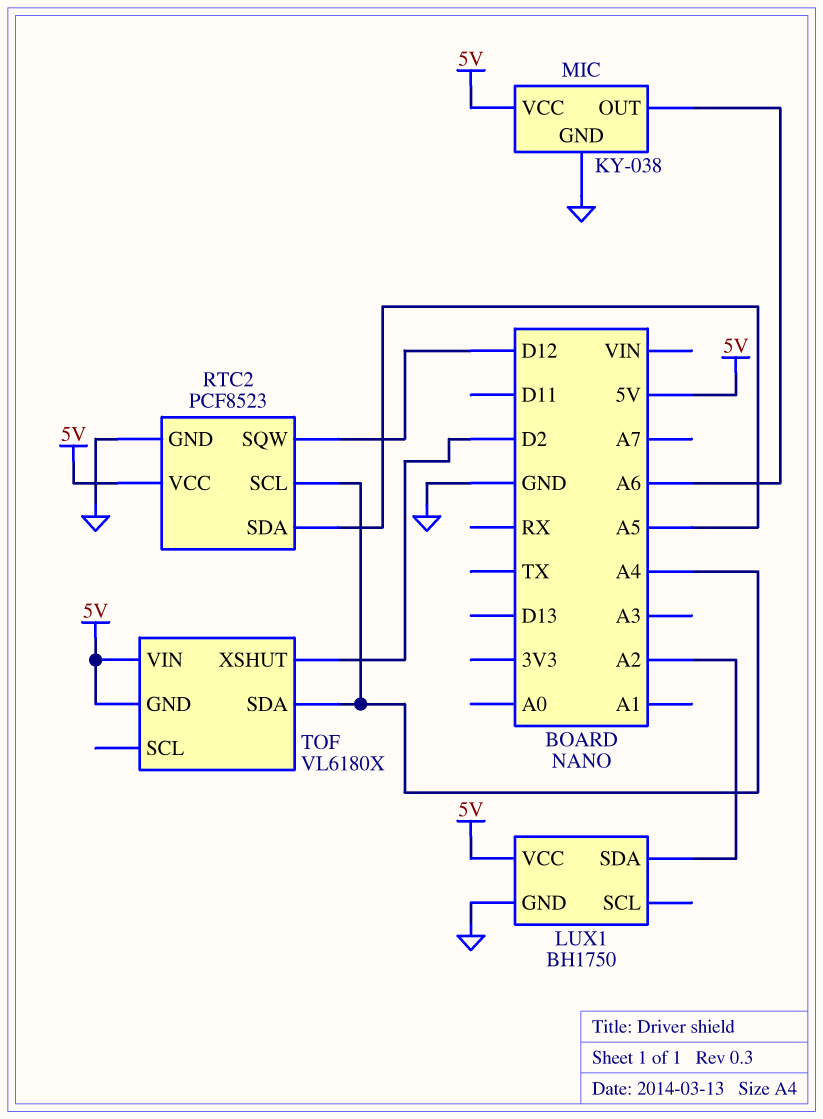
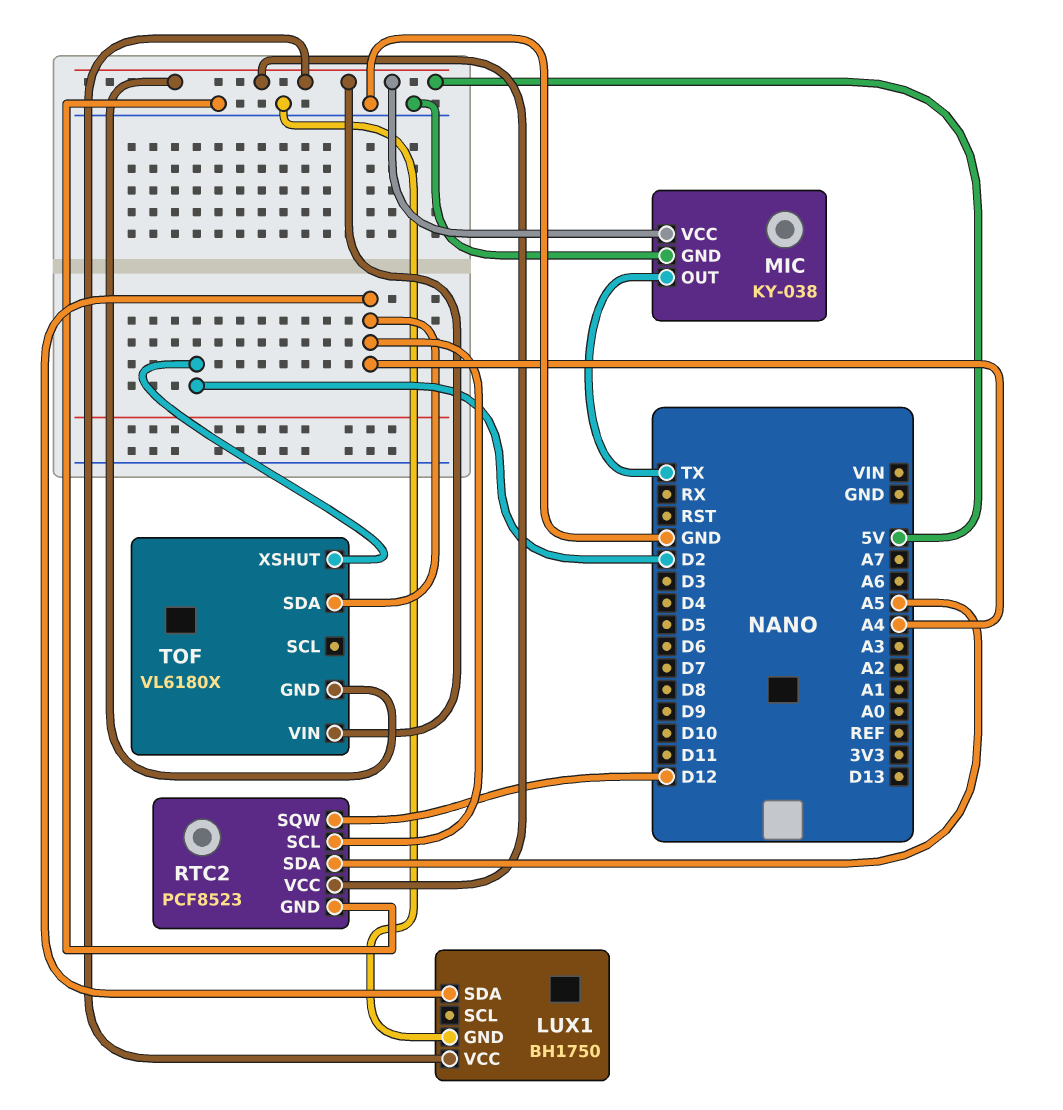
LUX1 pin SDA: A2 -> A4
MIC pin OUT: A6 -> TX

